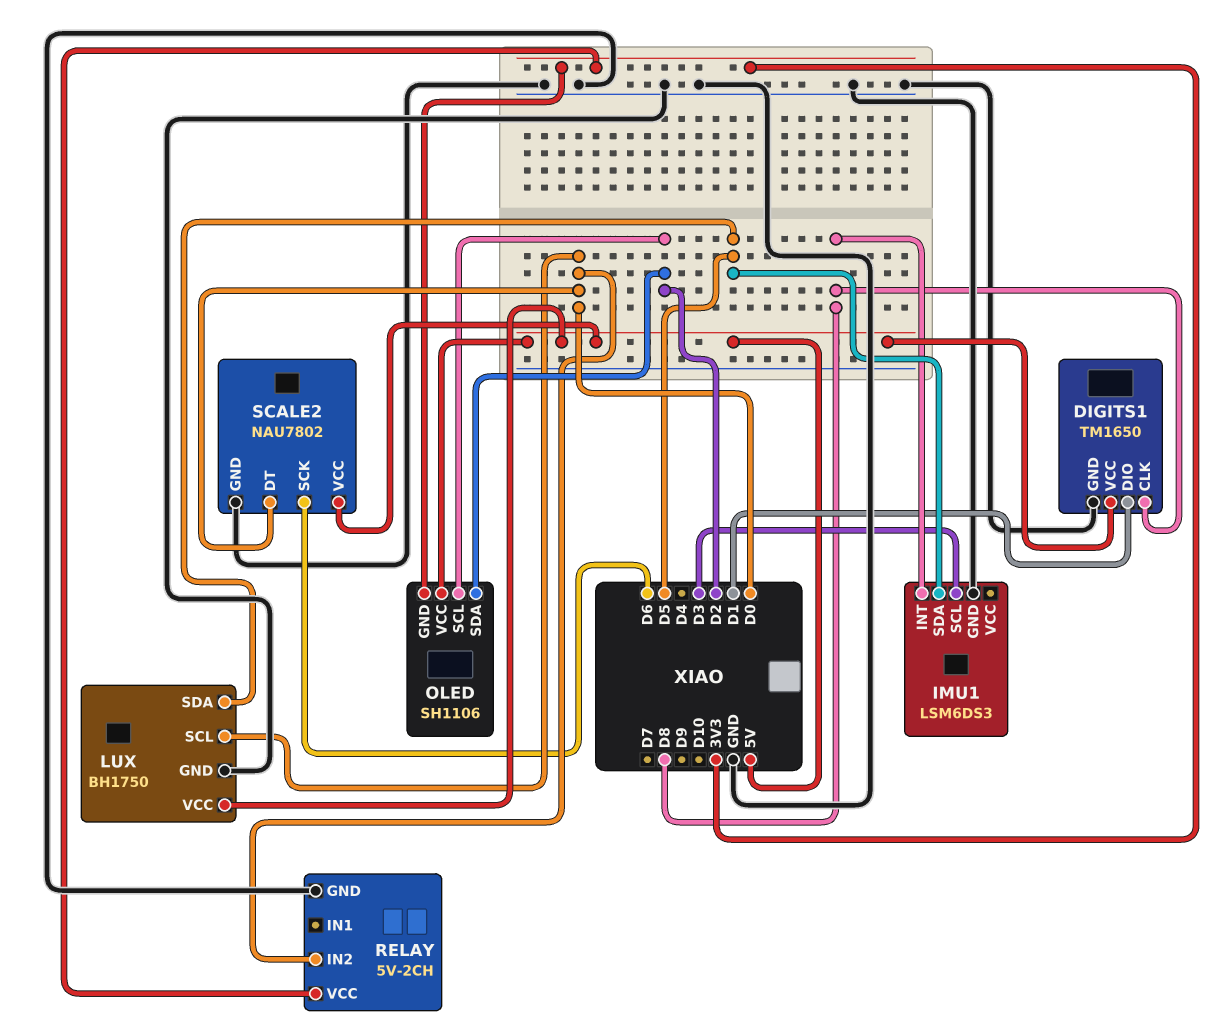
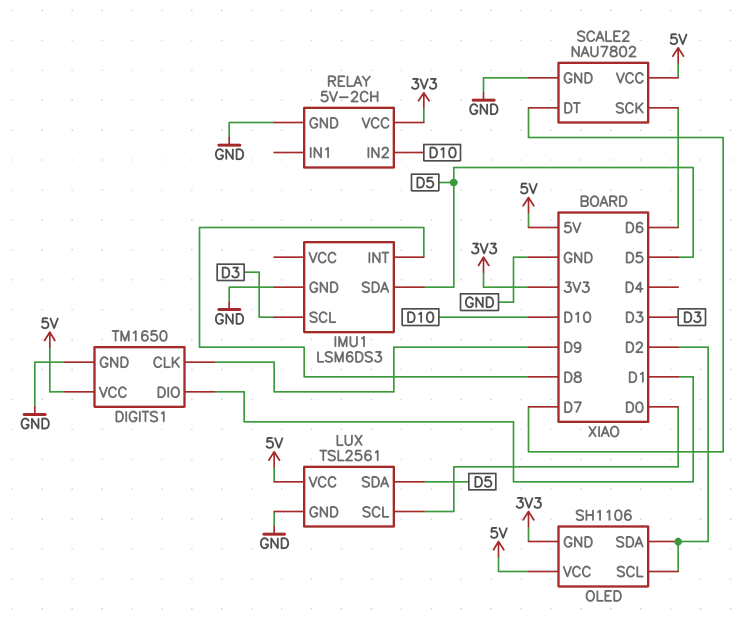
DIGITS1 pin CLK: D8 -> D9
LUX: BH1750 -> TSL2561
RELAY pin IN2: D0 -> D10
SCALE2 pin DT: D0 -> D7

